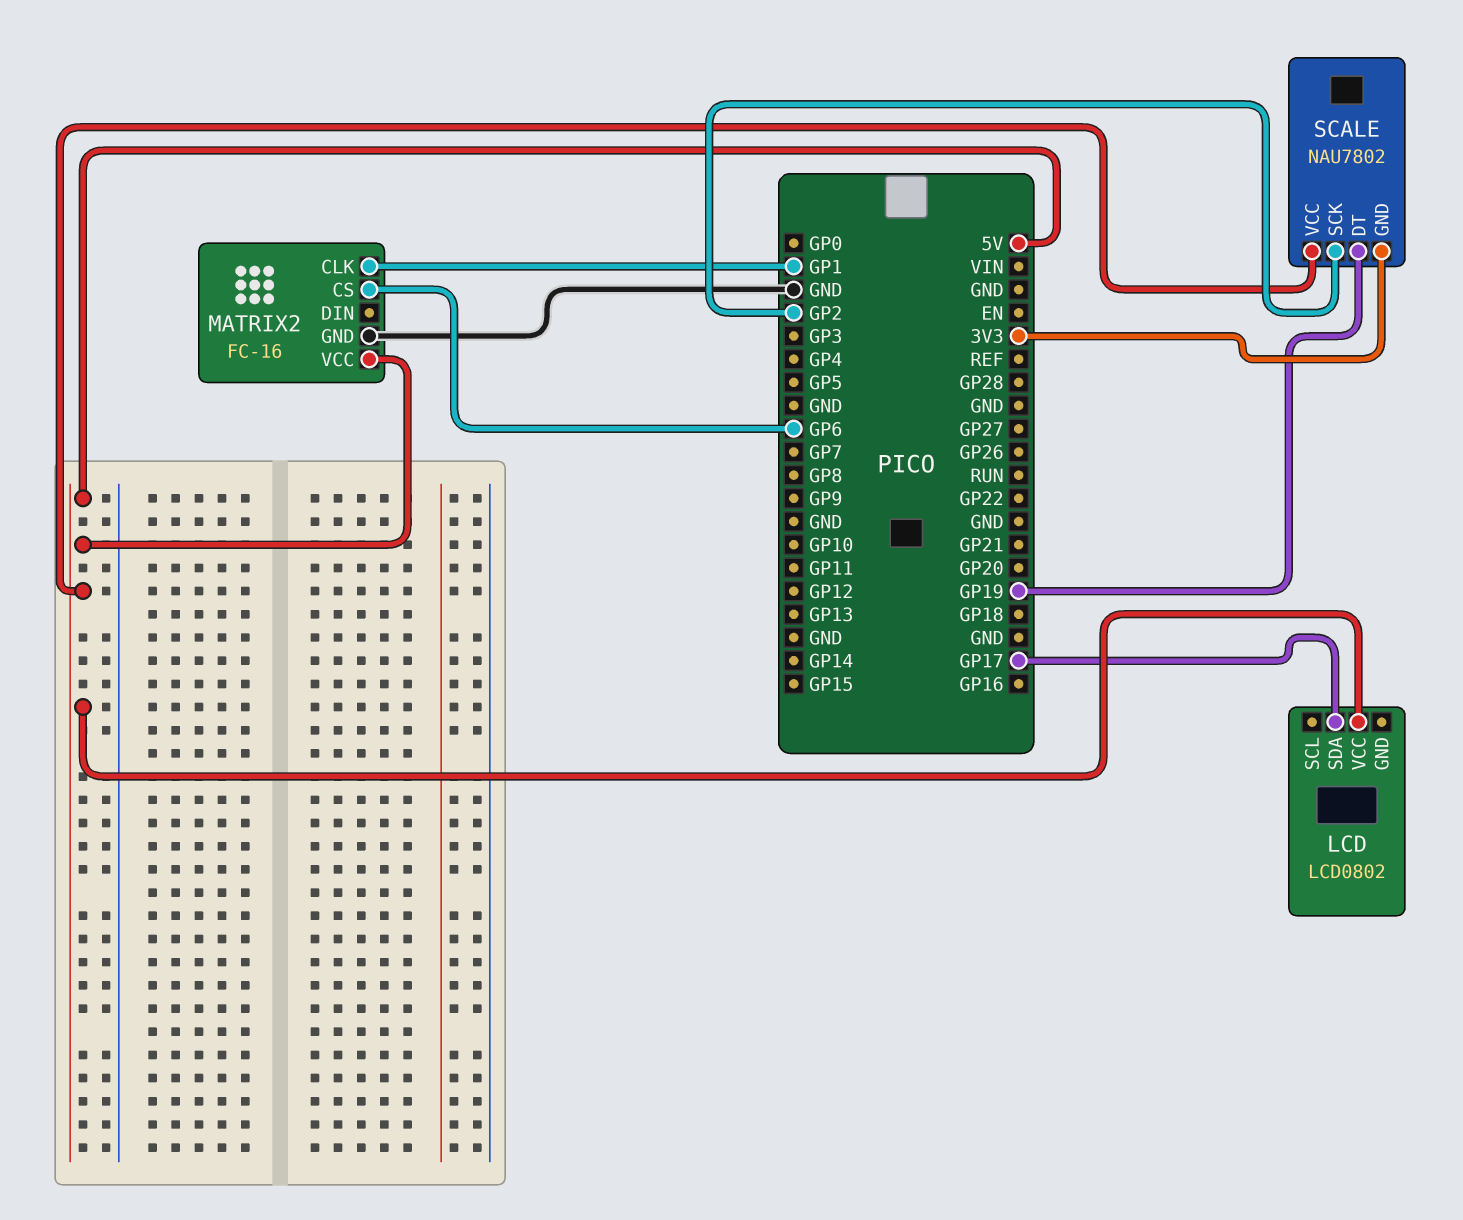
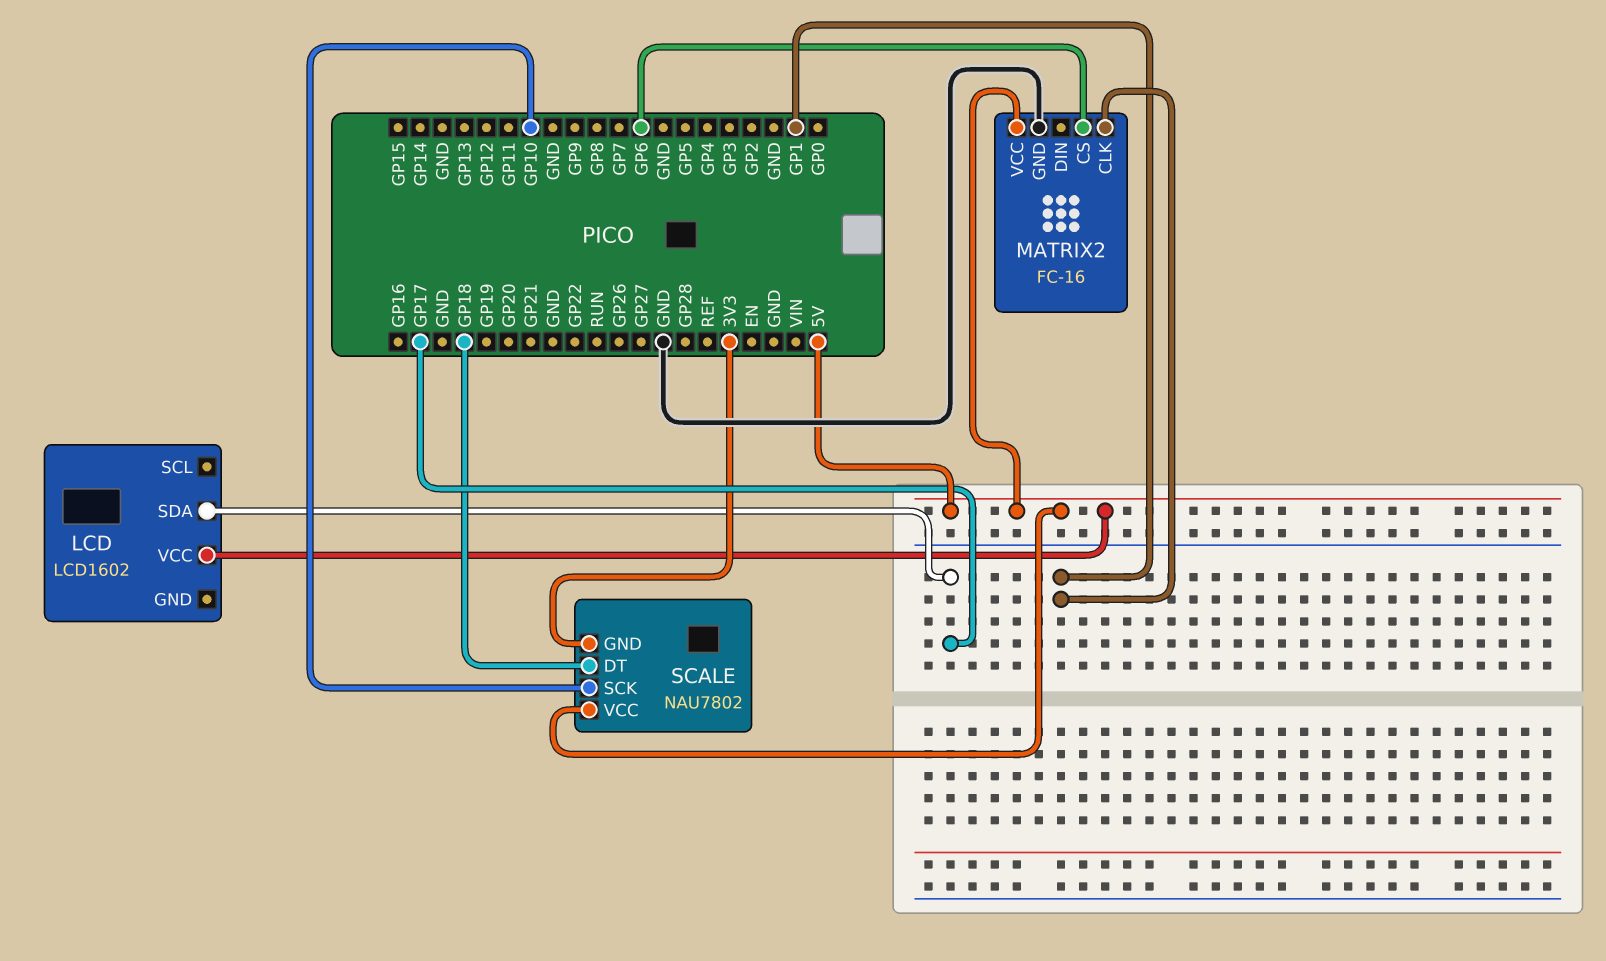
LCD: LCD0802 -> LCD1602
SCALE pin DT: GP19 -> GP18
SCALE pin SCK: GP2 -> GP10

